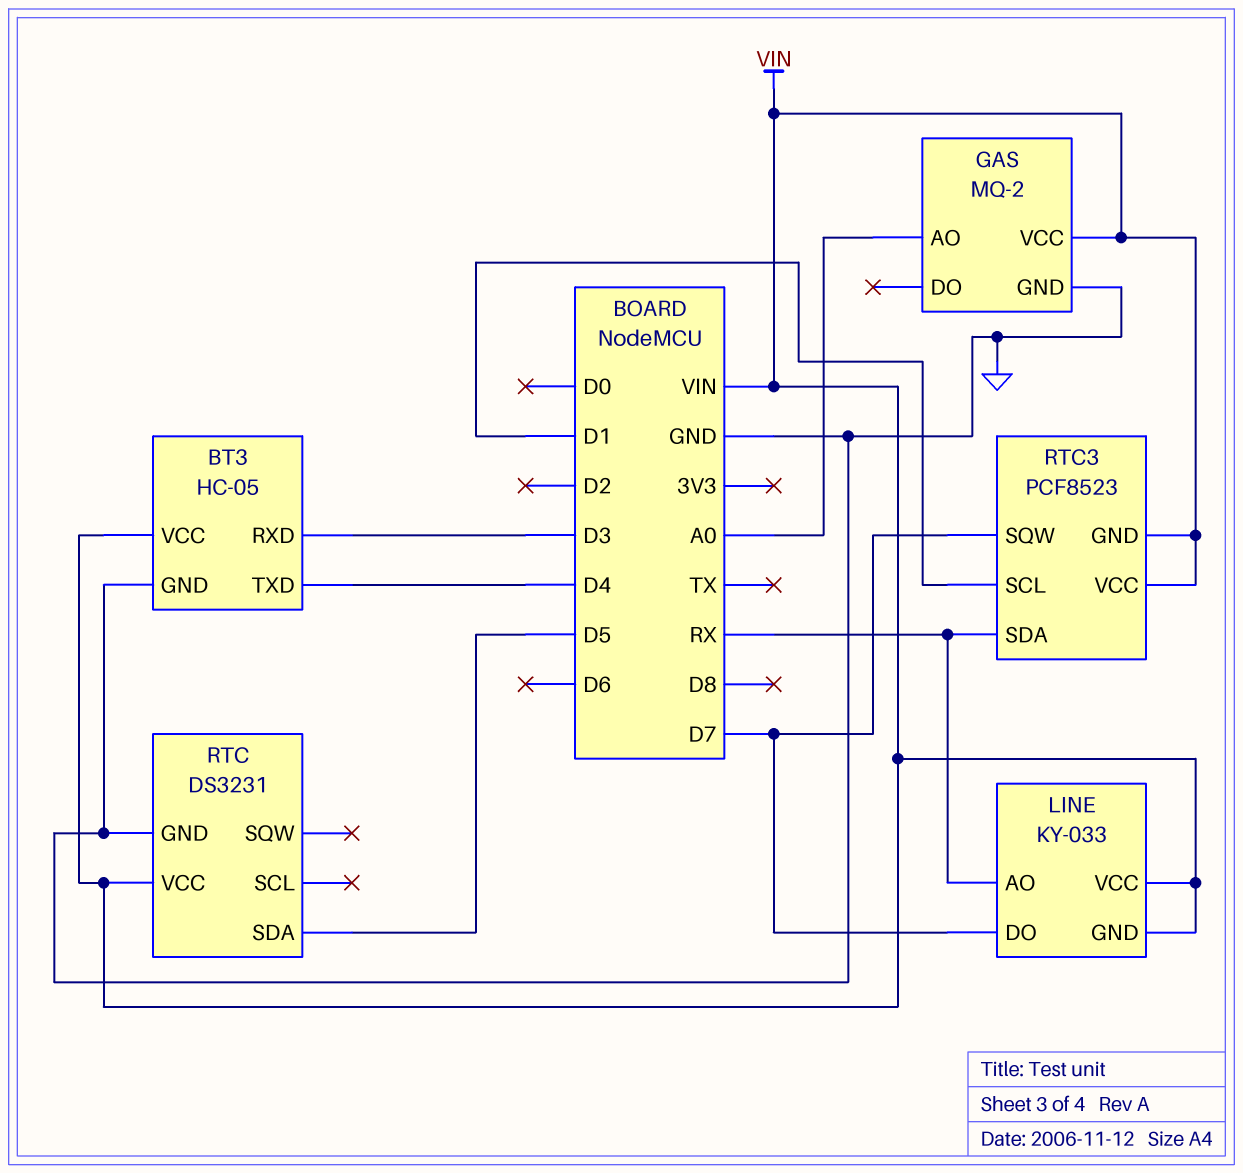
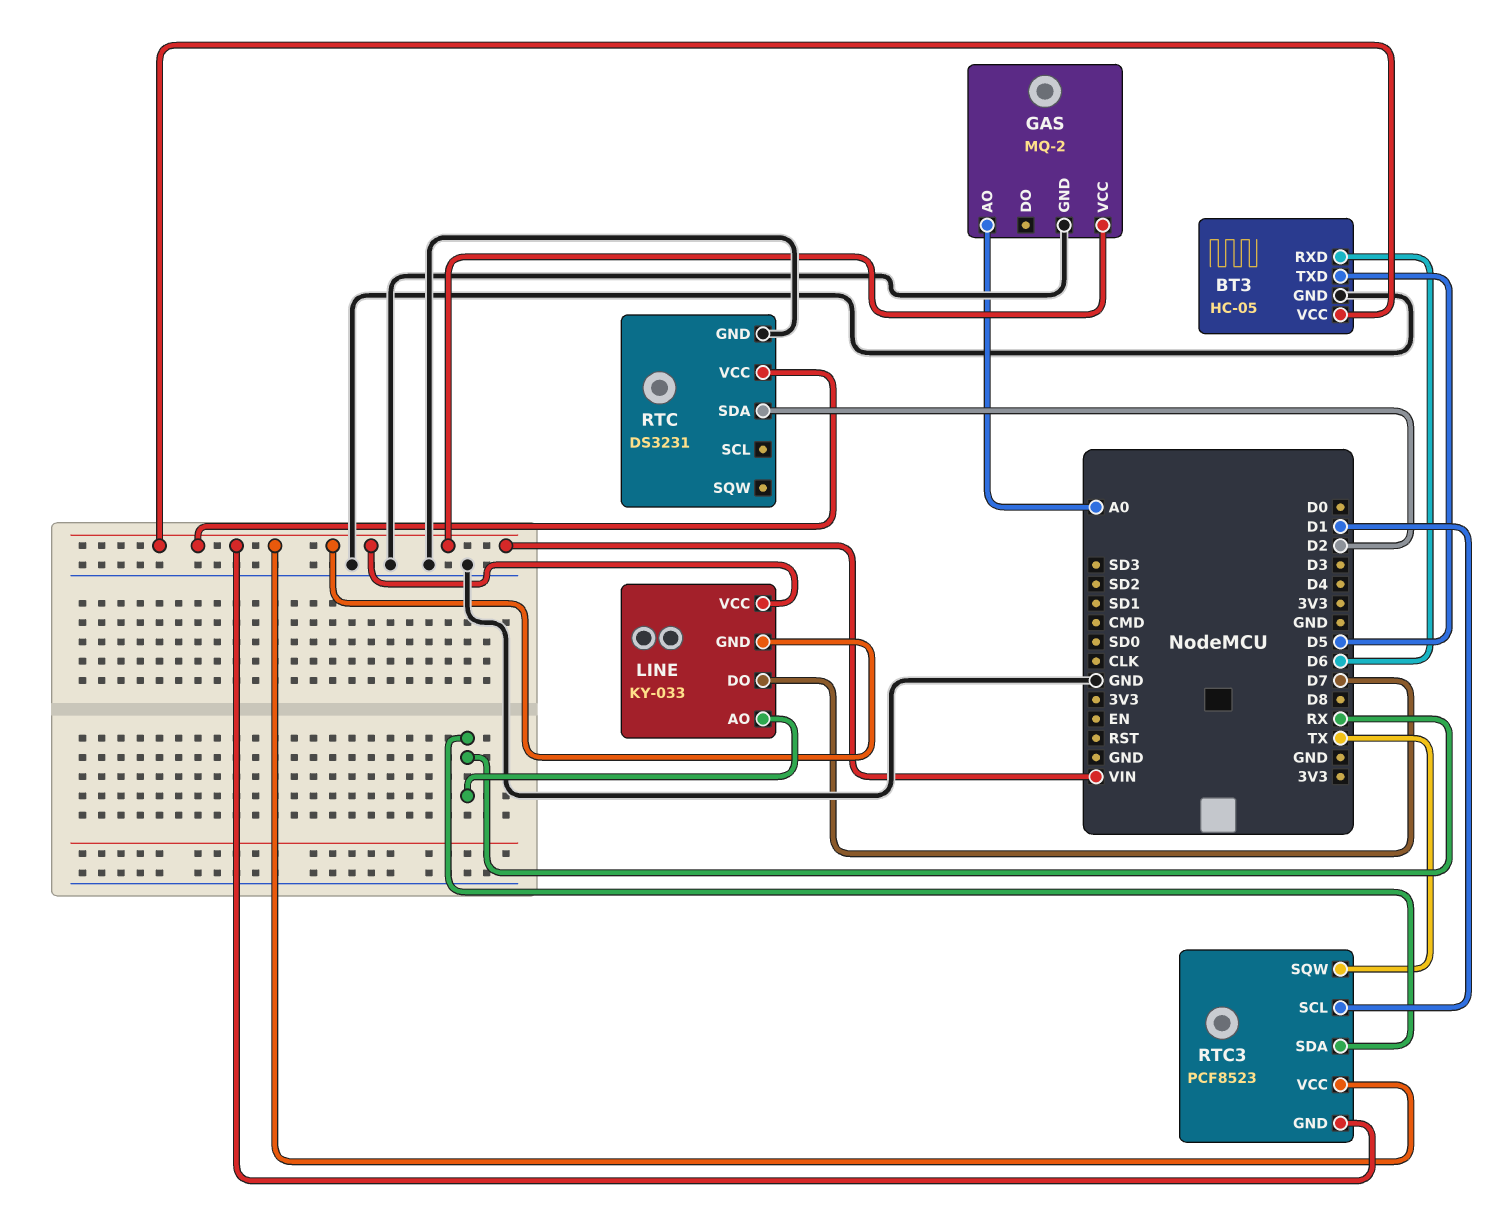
BT3 pin RXD: D3 -> D6
BT3 pin TXD: D4 -> D5
RTC pin SDA: D5 -> D2
RTC3 pin SQW: D7 -> TX

